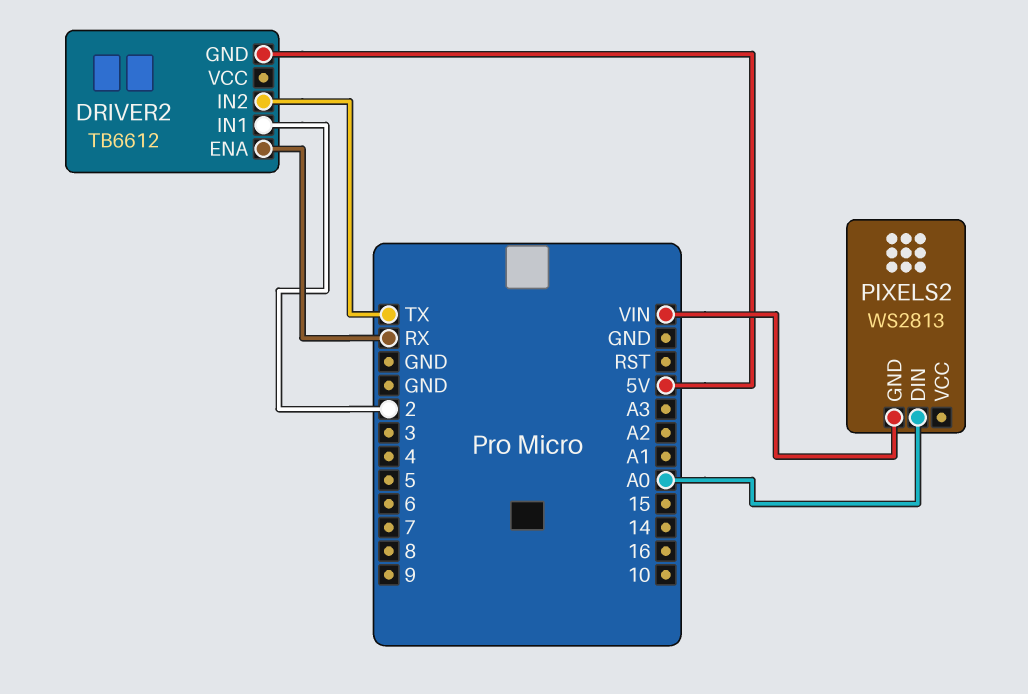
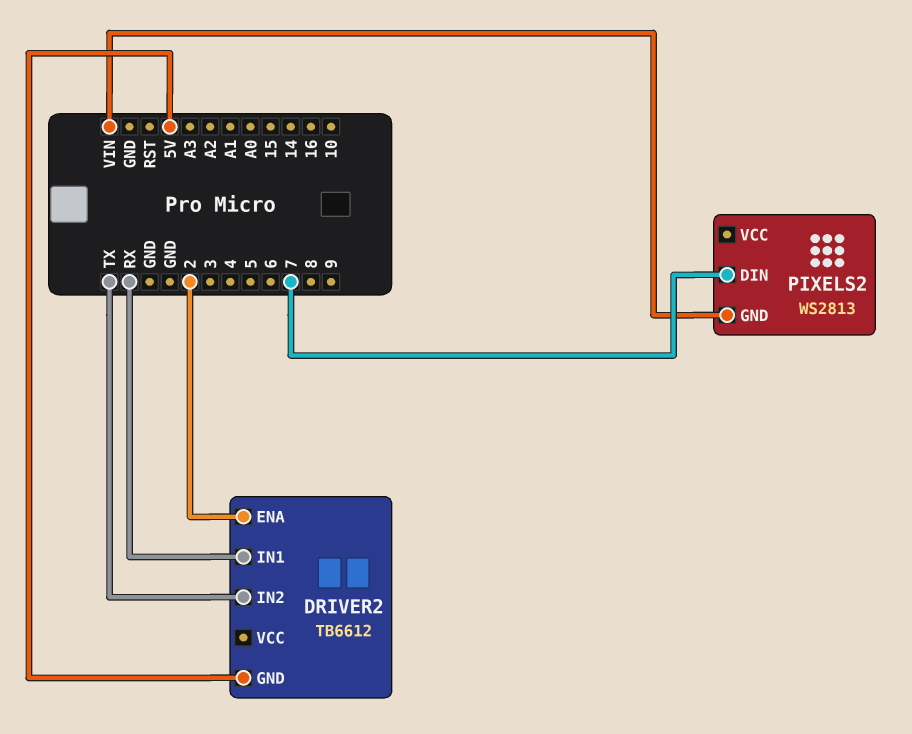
DRIVER2 pin ENA: RX -> 2
DRIVER2 pin IN1: 2 -> RX
PIXELS2 pin DIN: A0 -> 7

